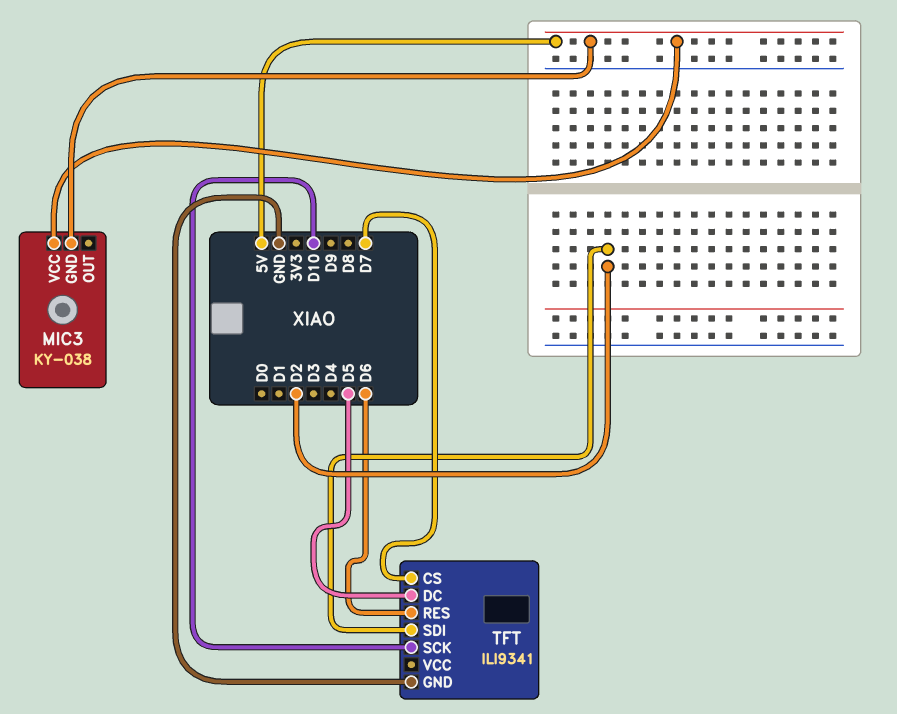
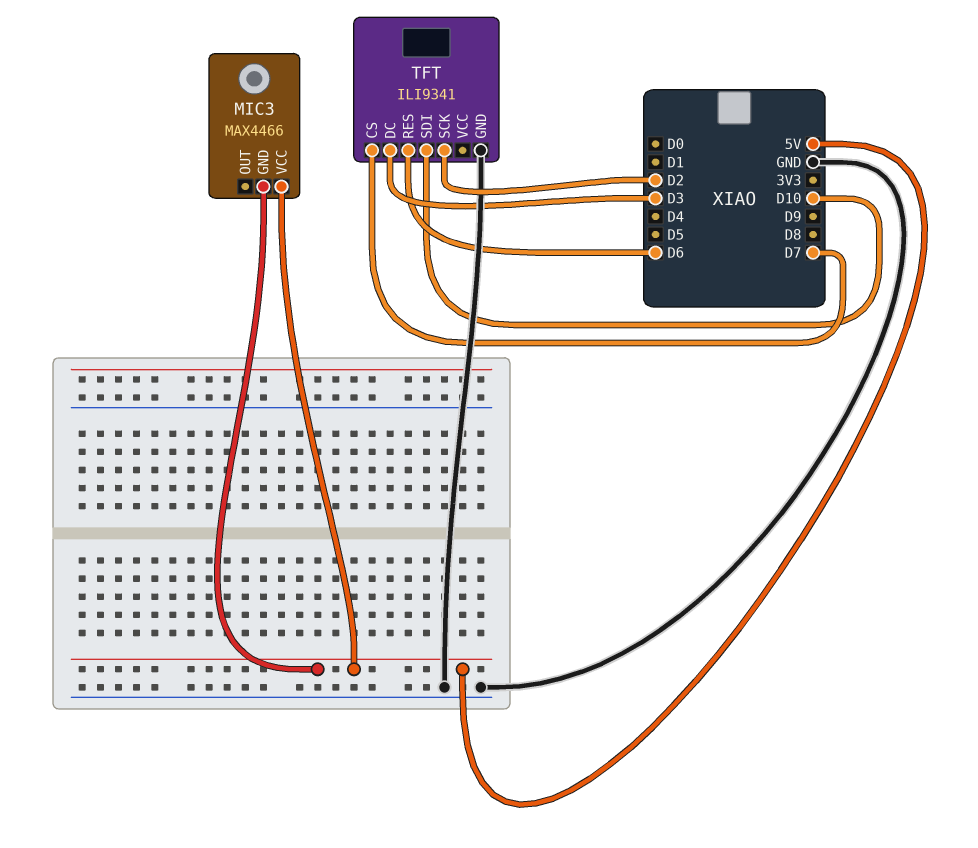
MIC3: KY-038 -> MAX4466
TFT pin DC: D5 -> D3
TFT pin SCK: D10 -> D2
TFT pin SDI: D2 -> D10

